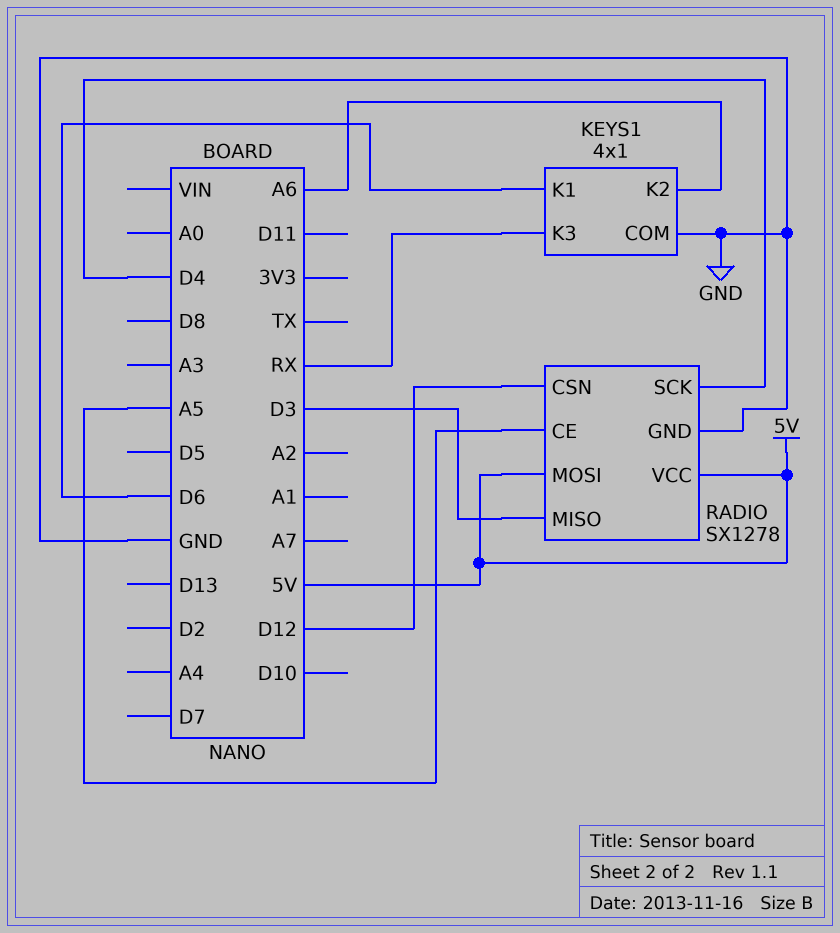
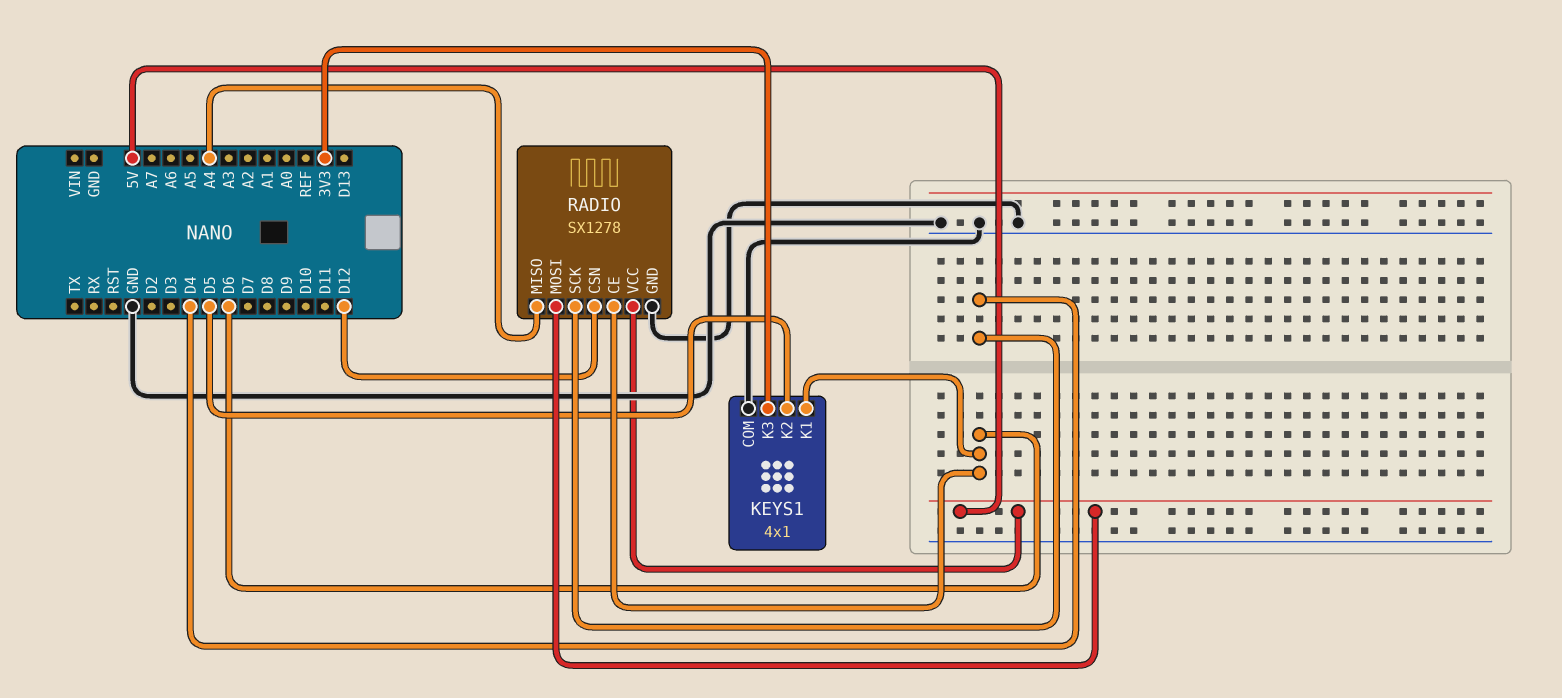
KEYS1 pin K2: A6 -> D5
KEYS1 pin K3: RX -> 3V3
RADIO pin CE: A5 -> D6
RADIO pin MISO: D3 -> A4

